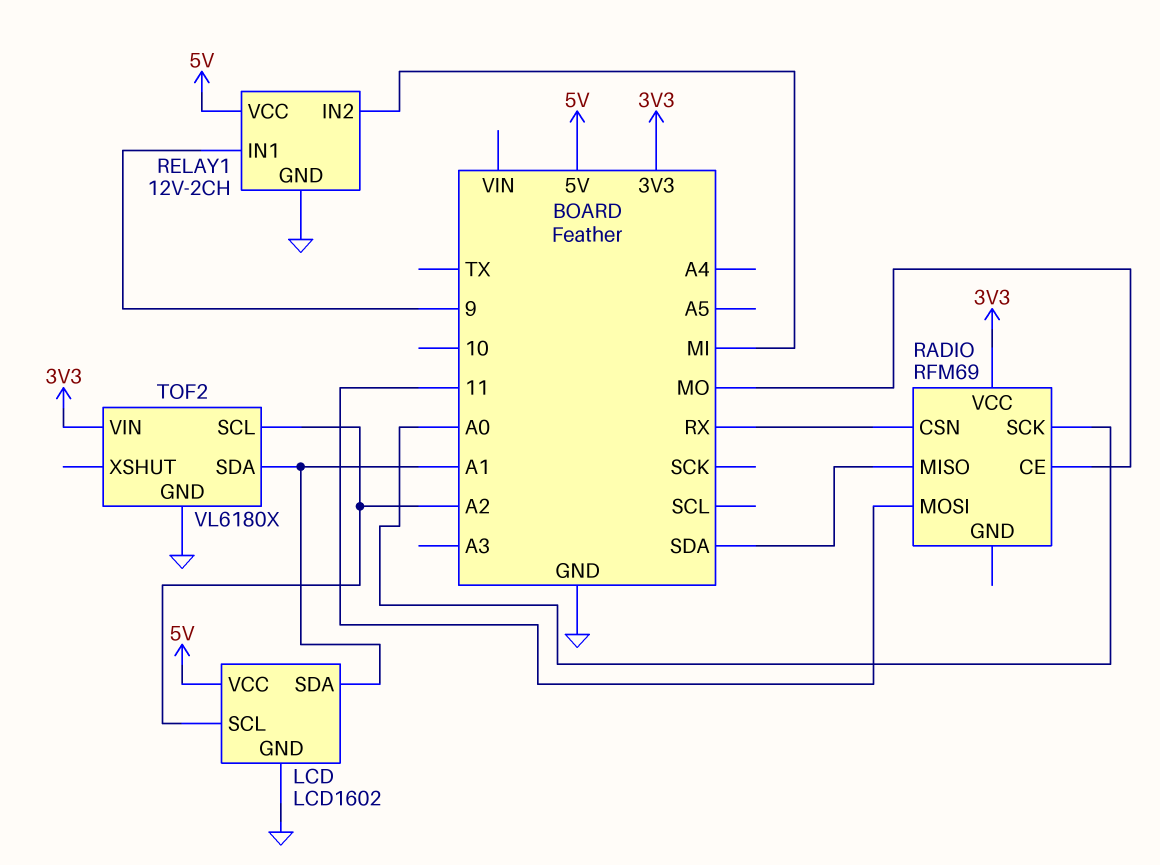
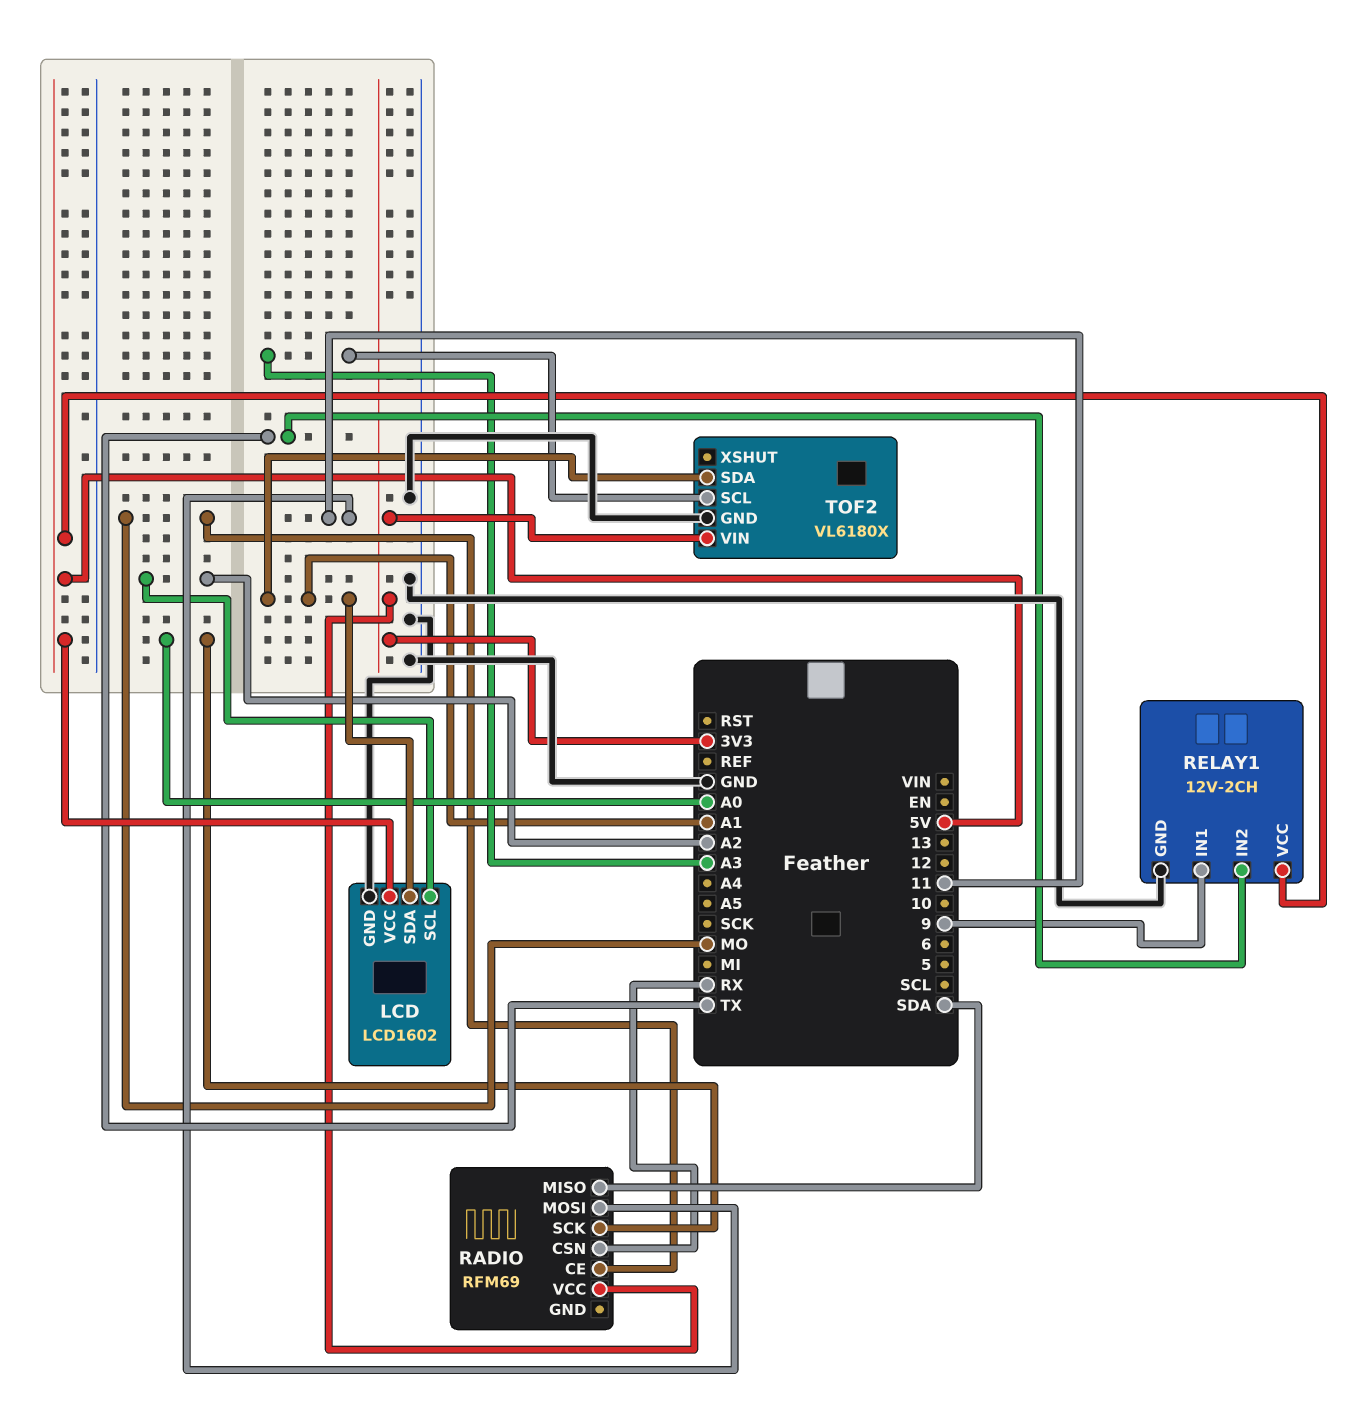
RELAY1 pin IN2: MI -> TX
TOF2 pin SCL: A2 -> A3

